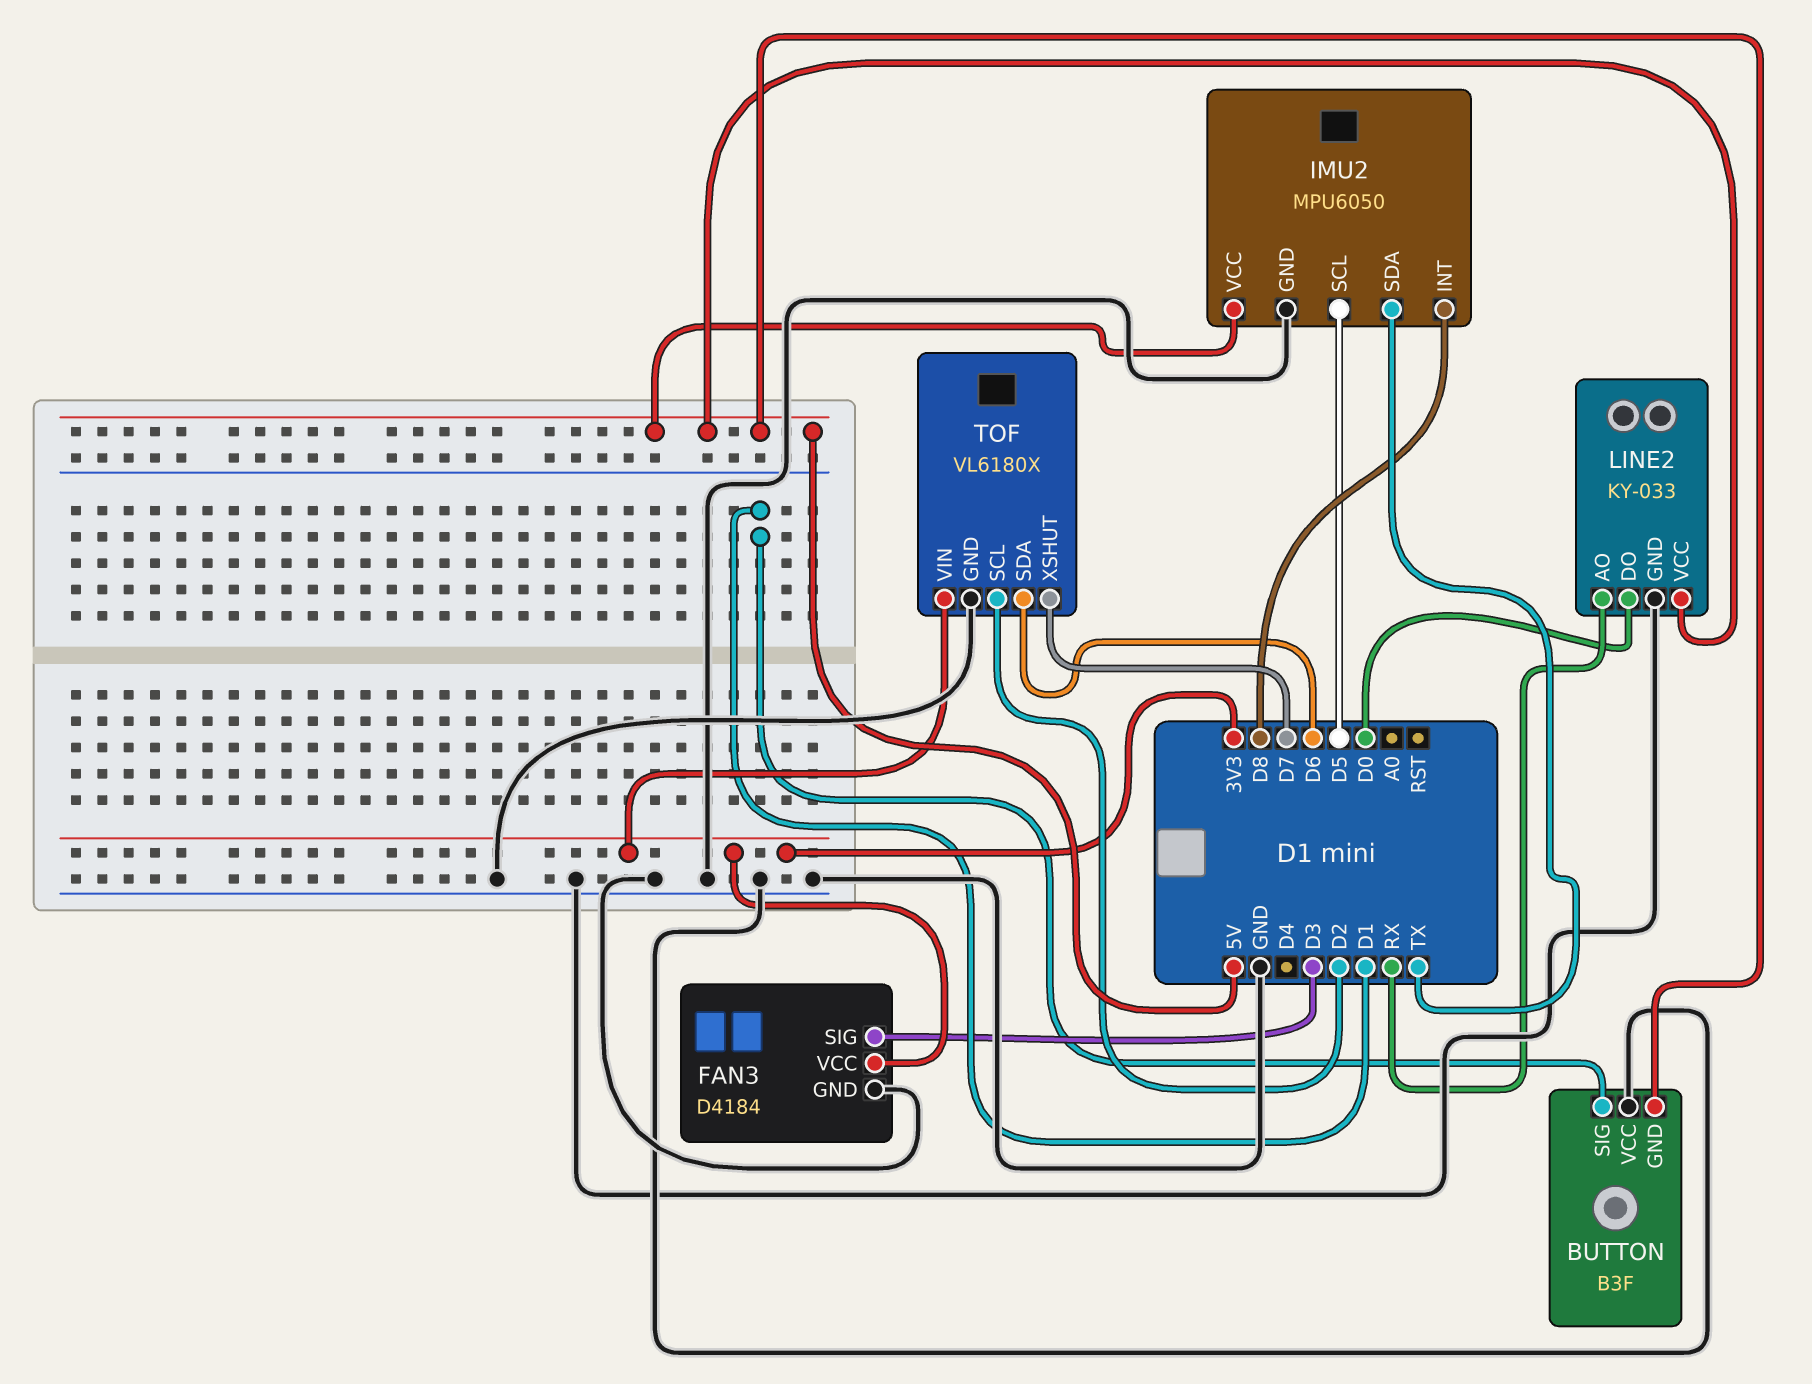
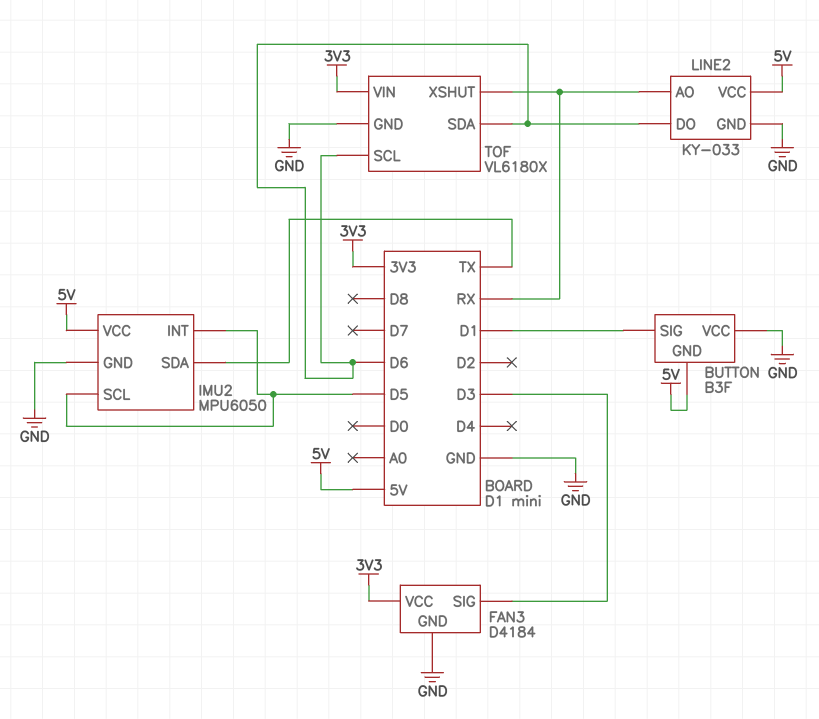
IMU2 pin INT: D8 -> D5
LINE2 pin DO: D0 -> D6
TOF pin SCL: D2 -> D6
TOF pin XSHUT: D7 -> RX

